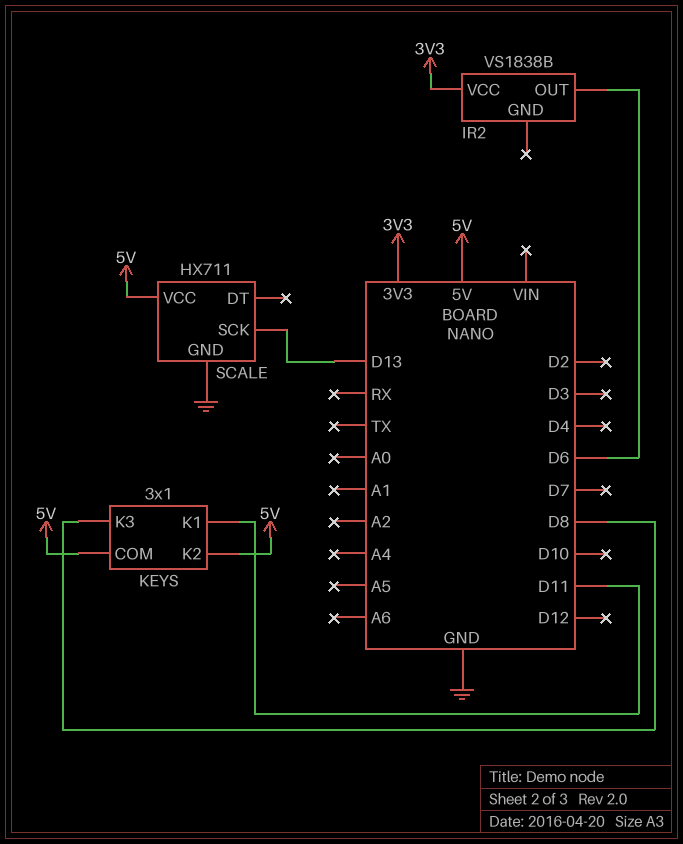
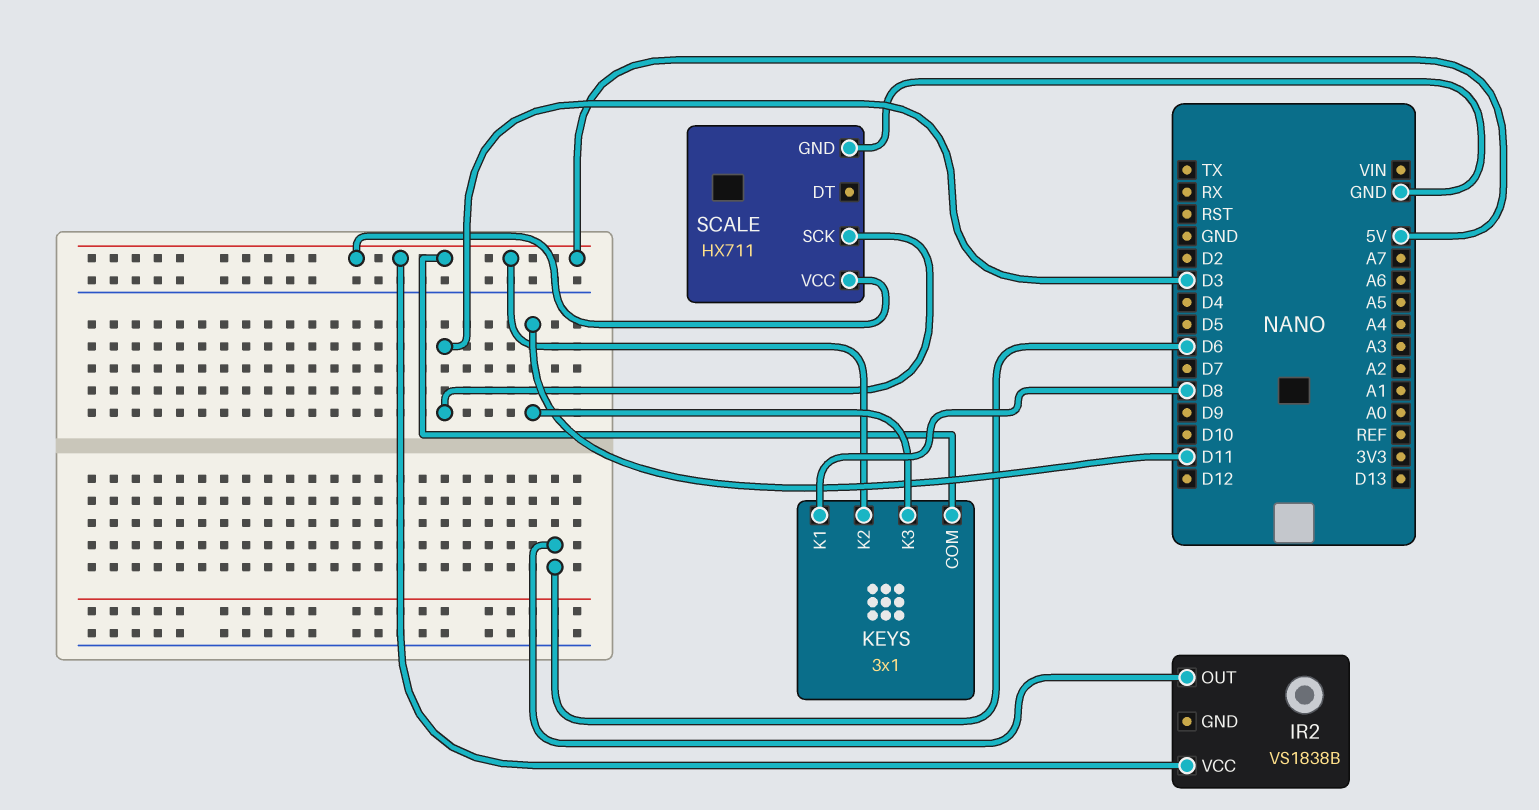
IR2 pin VCC: 3V3 -> 5V
KEYS pin K1: D11 -> D8
KEYS pin K3: D8 -> D11
SCALE pin SCK: D13 -> D3

